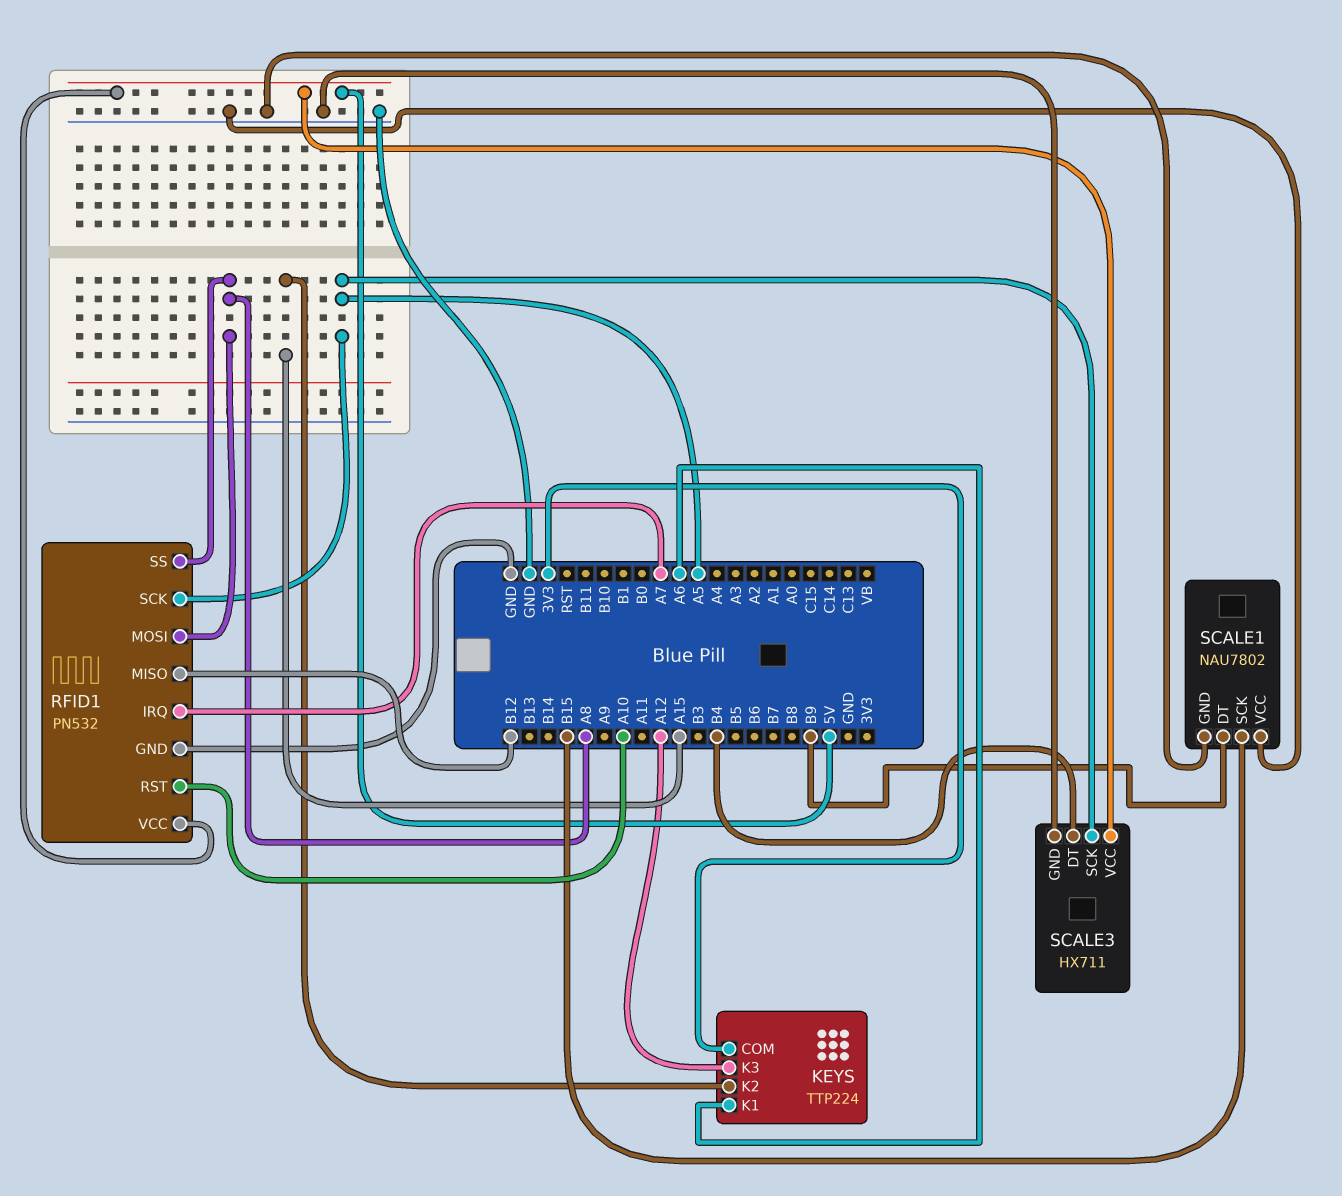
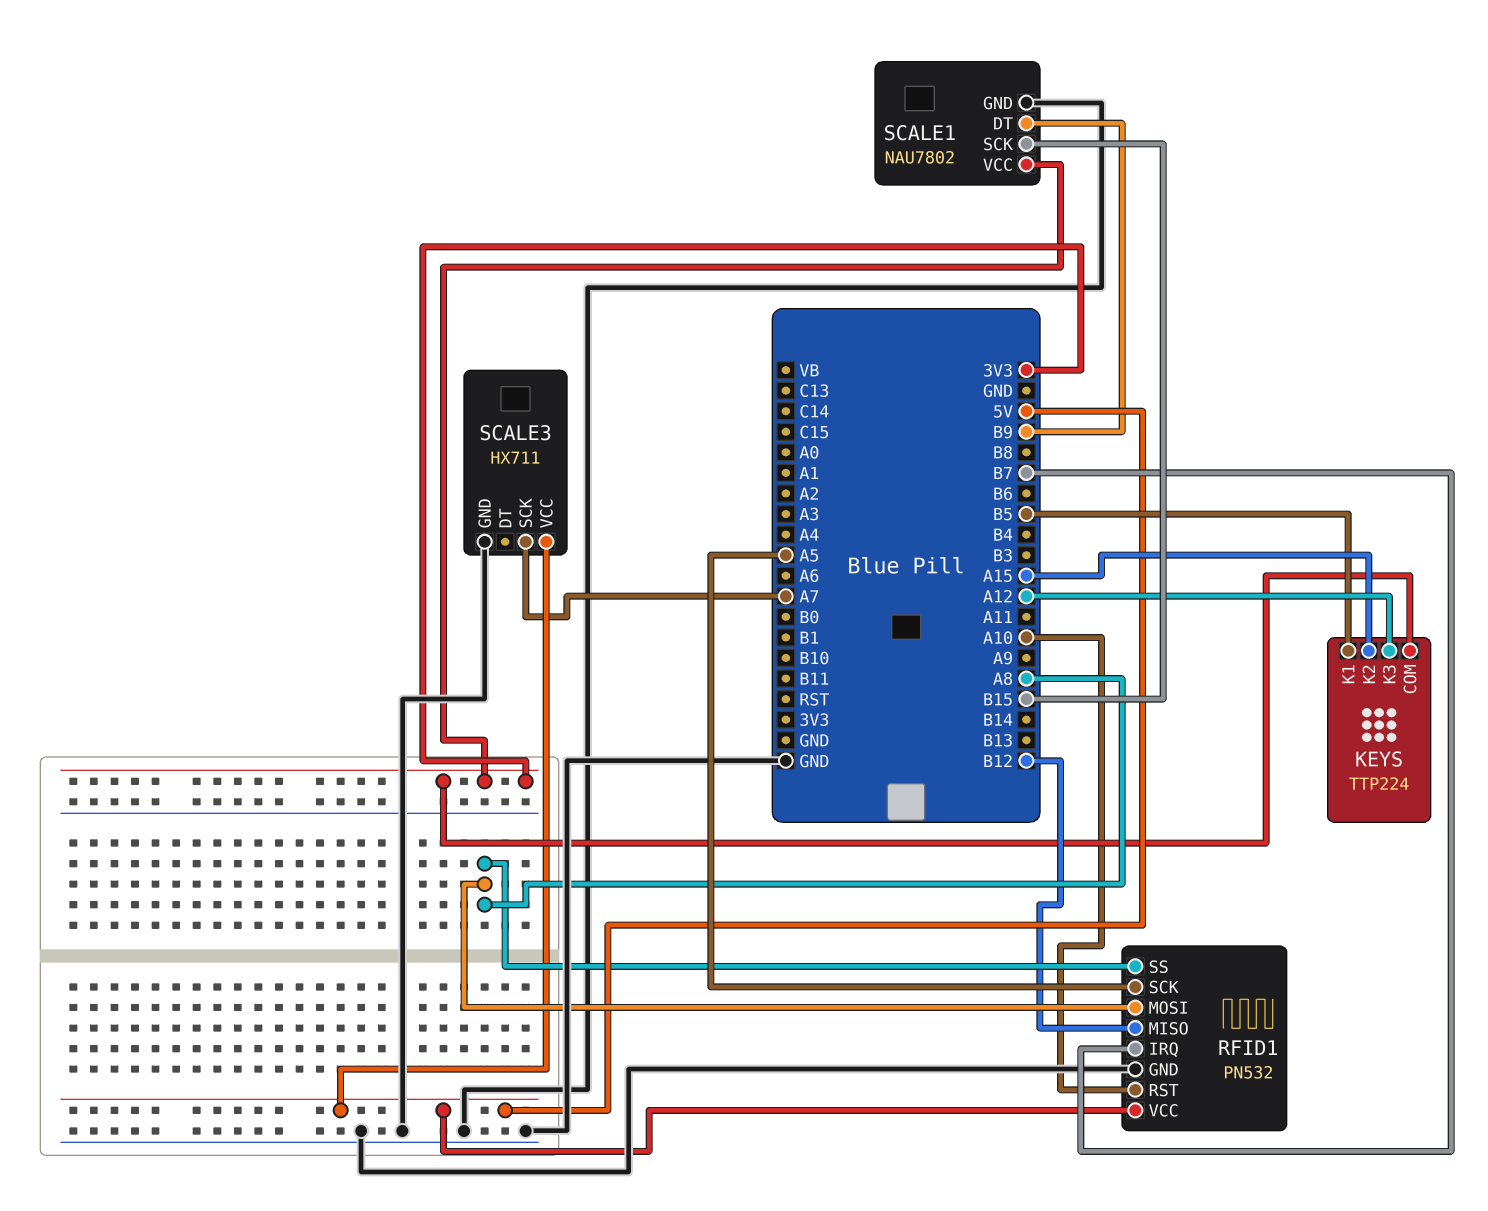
KEYS pin K1: A6 -> B5
RFID1 pin IRQ: A7 -> B7
SCALE1 pin VCC: GND -> 3V3
SCALE3 pin DT: B4 -> none
SCALE3 pin SCK: A5 -> A7

